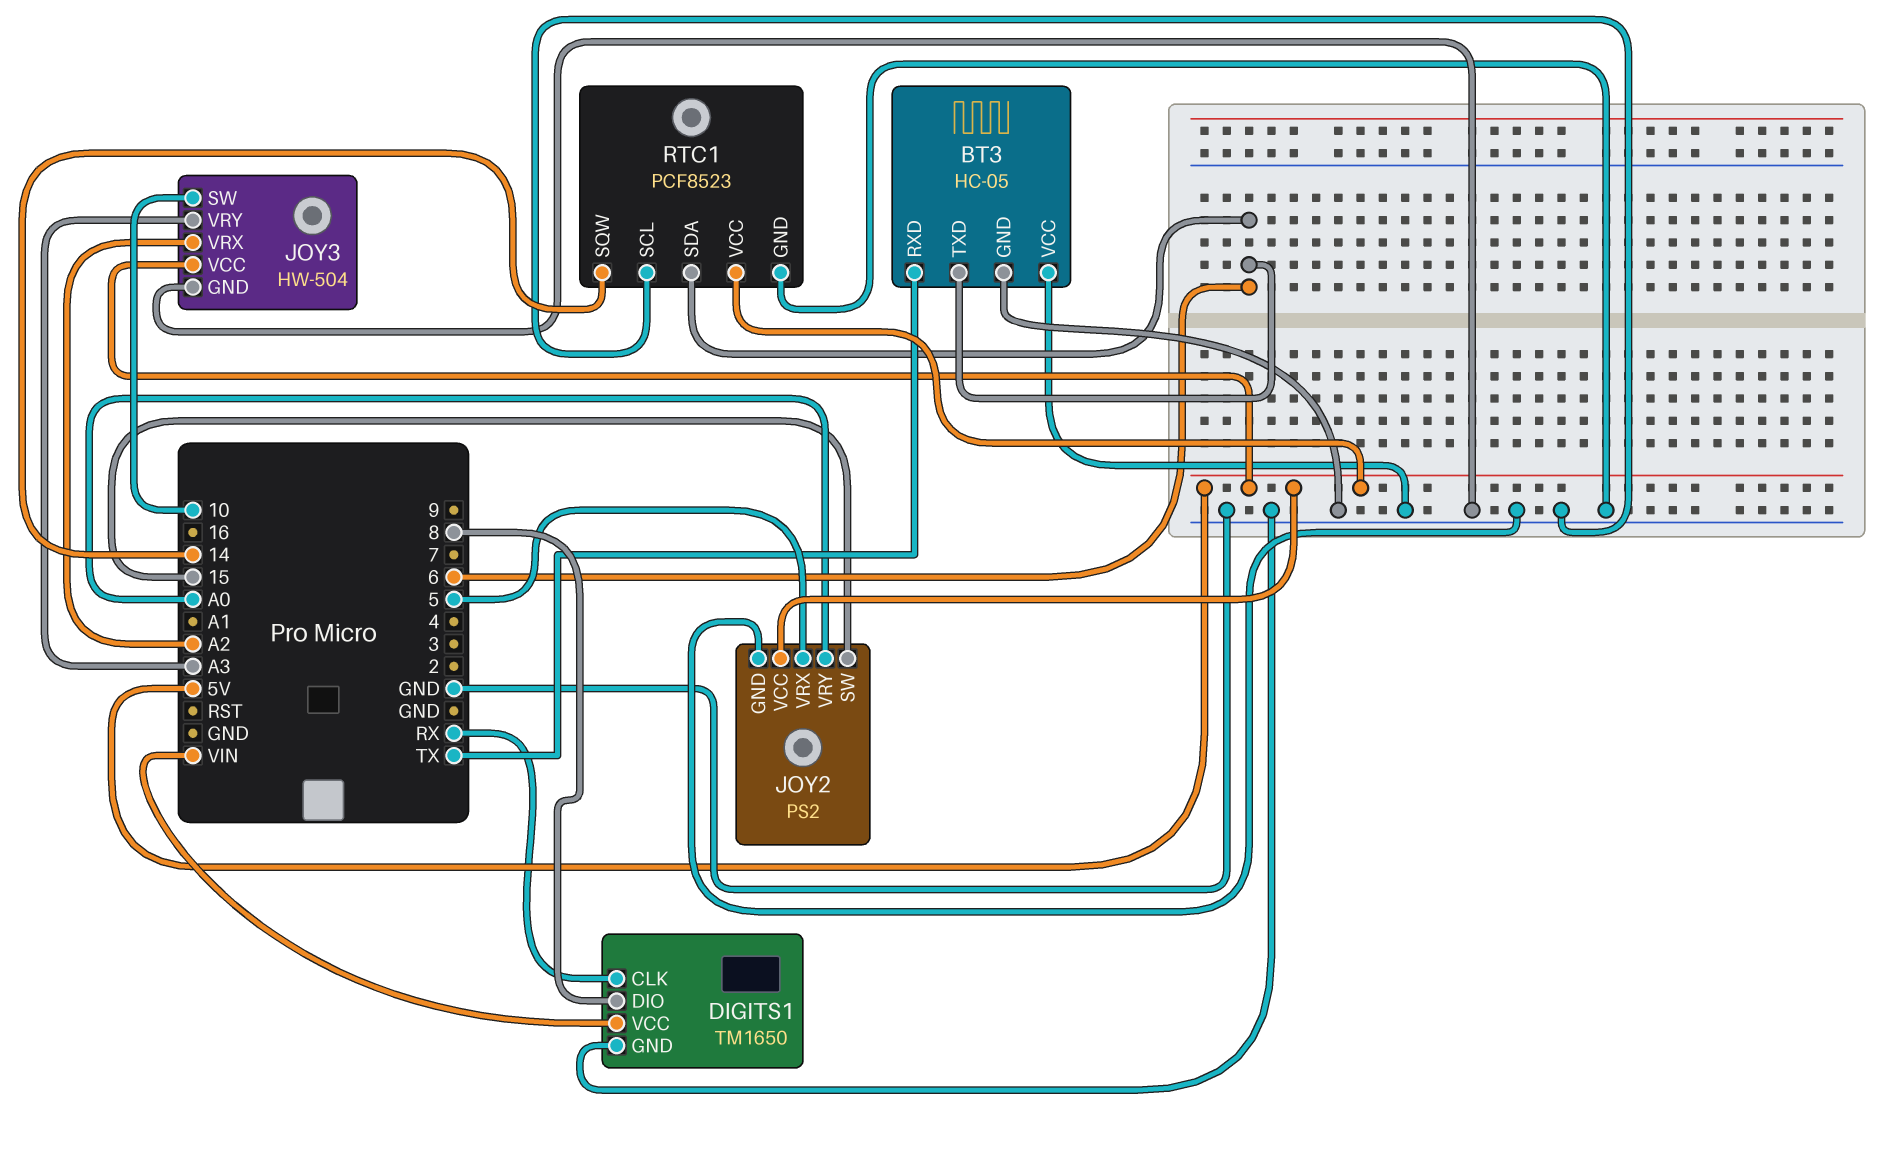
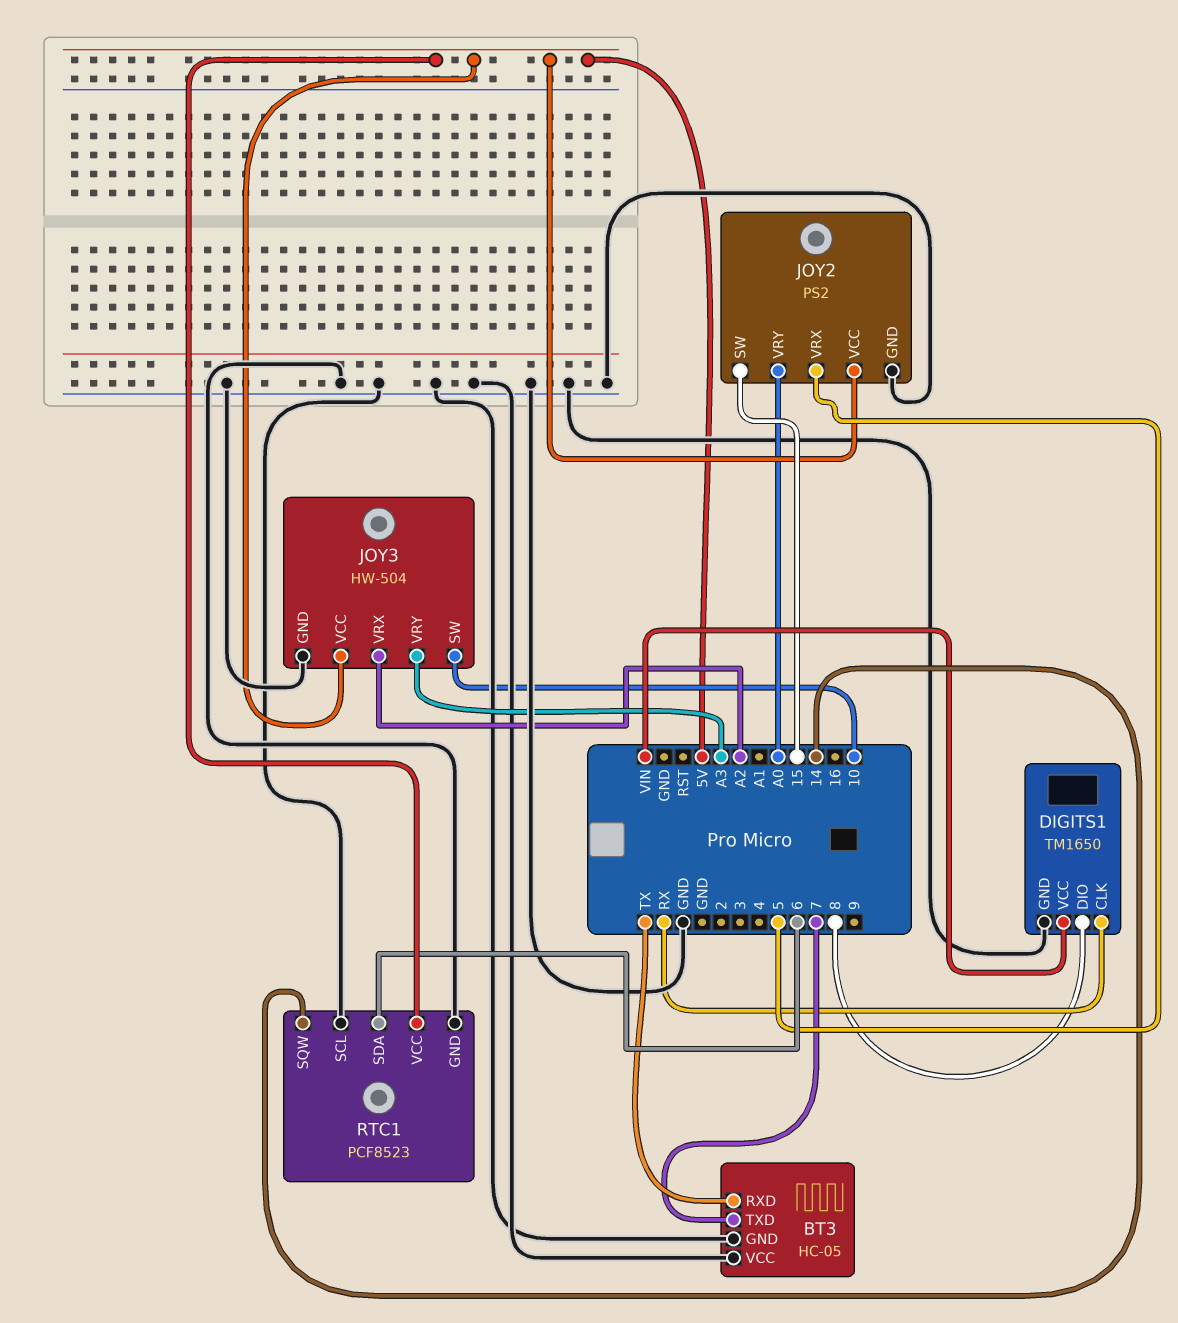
BT3 pin TXD: 6 -> 7

